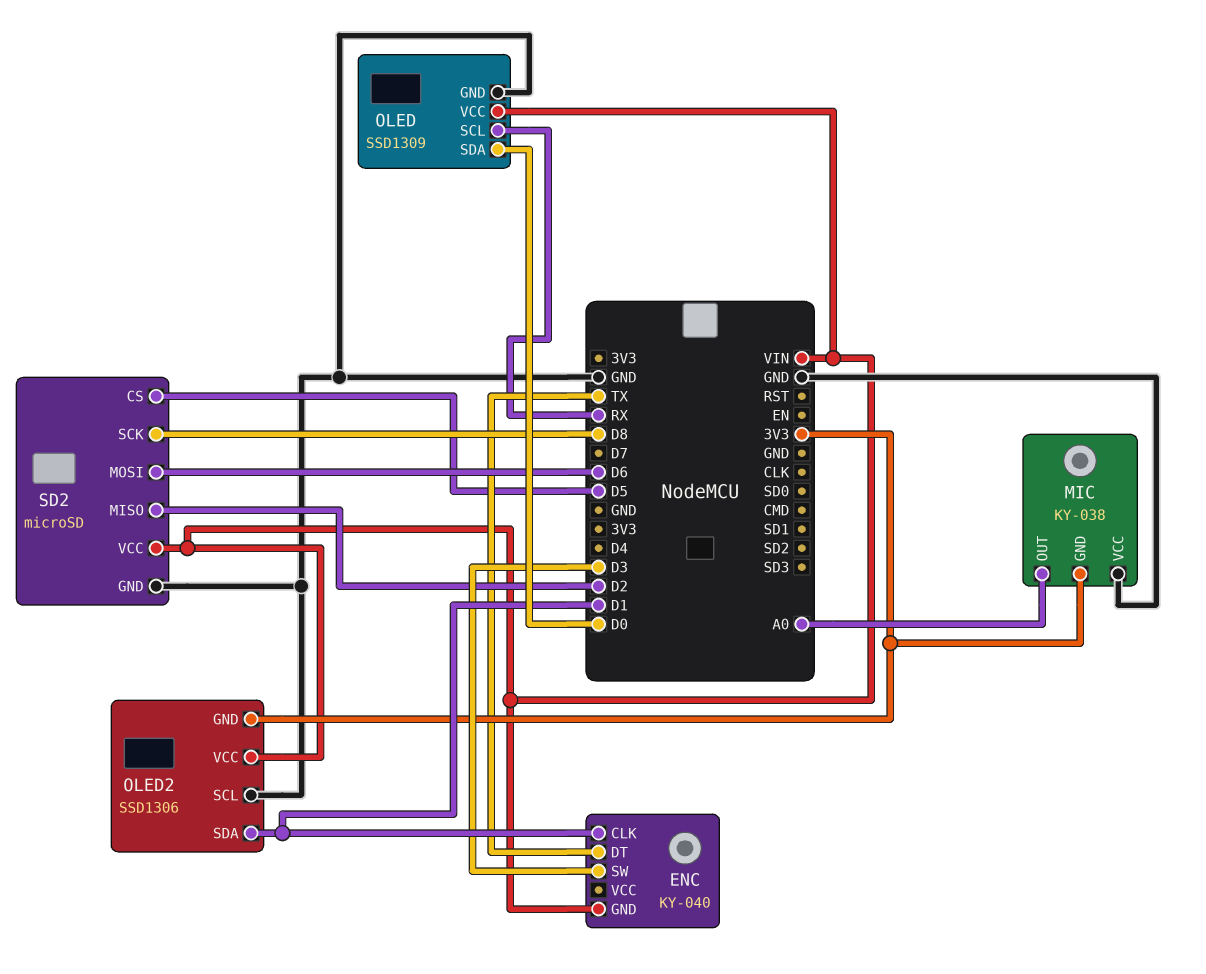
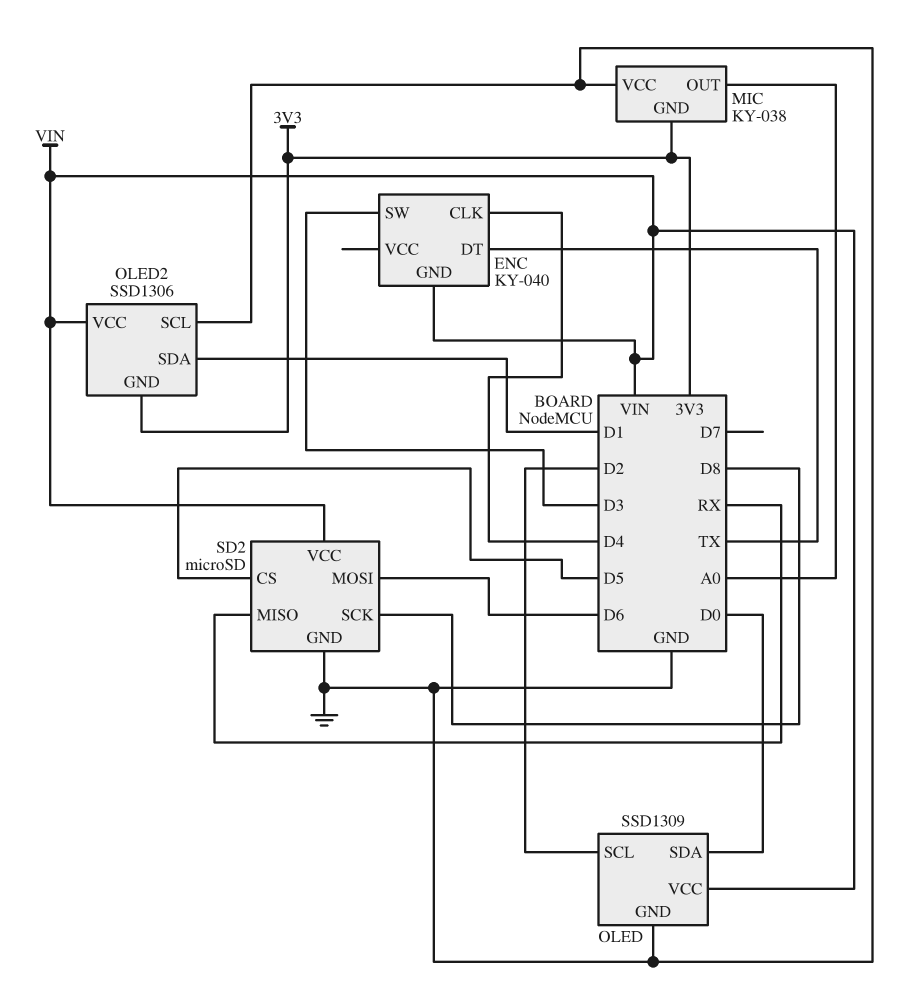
ENC pin CLK: D1 -> D4
OLED pin SCL: RX -> D2
SD2 pin MISO: D2 -> RX

